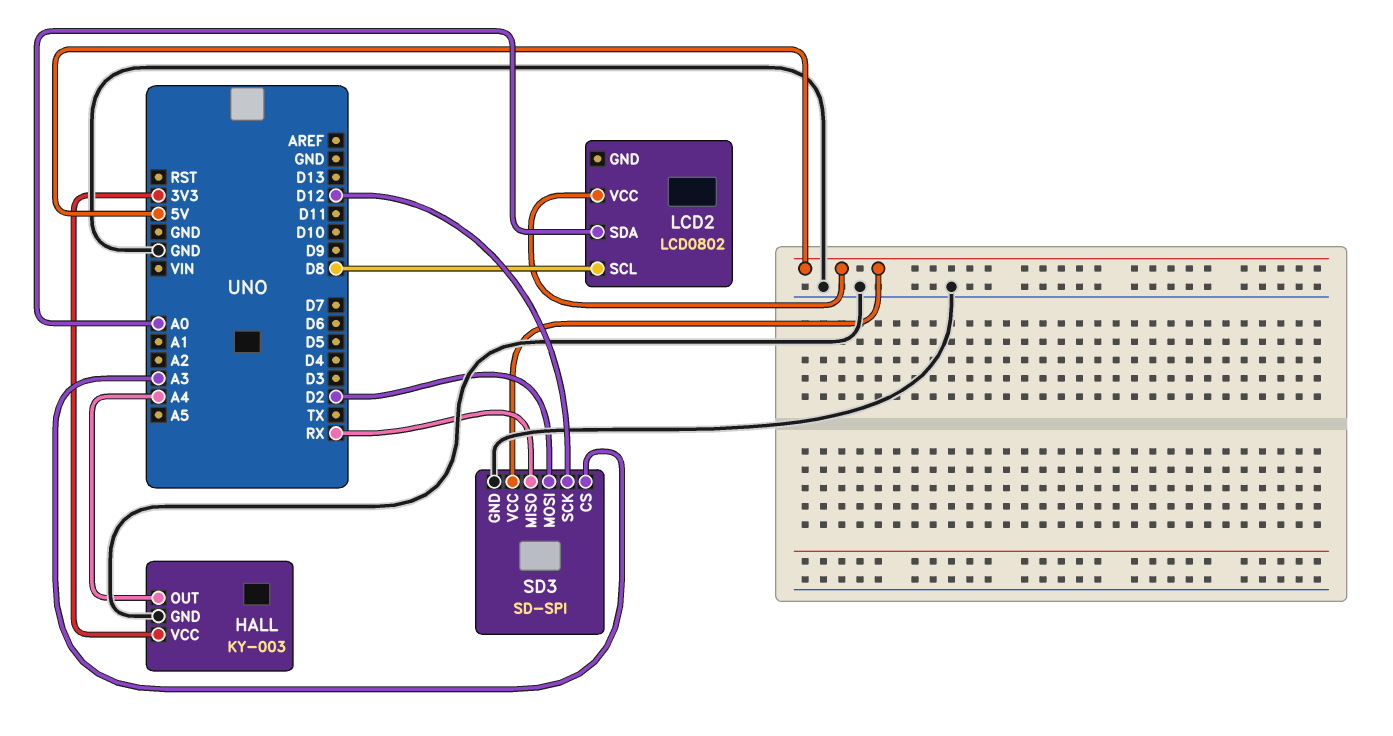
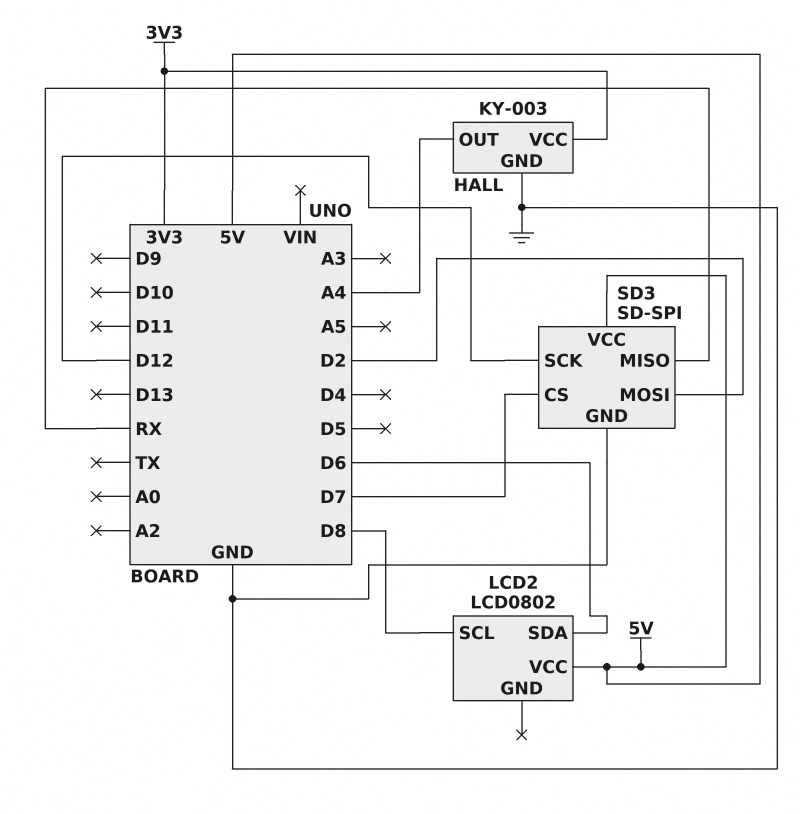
LCD2 pin SDA: A0 -> D6
SD3 pin CS: A3 -> D7

